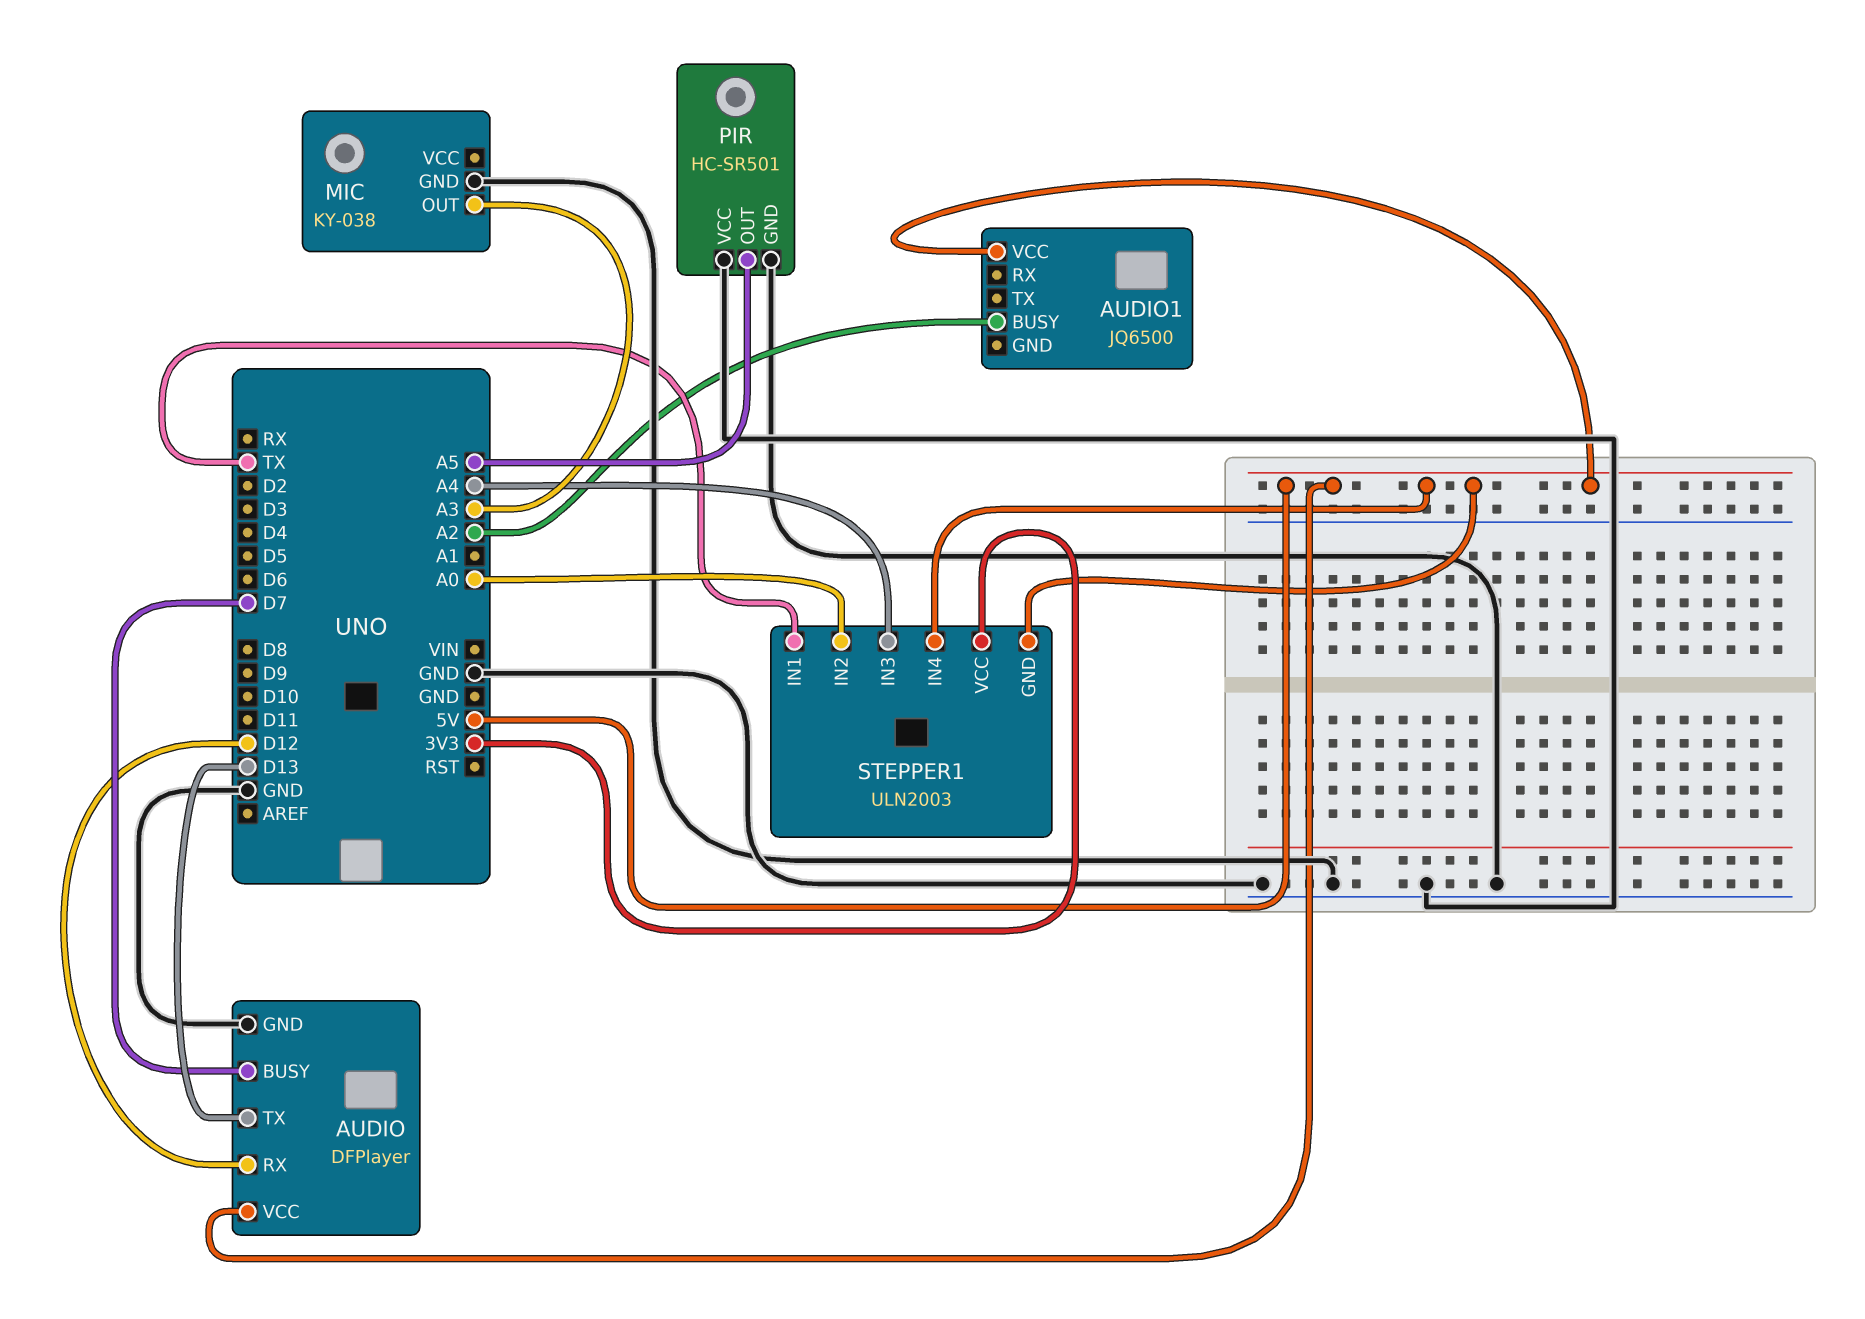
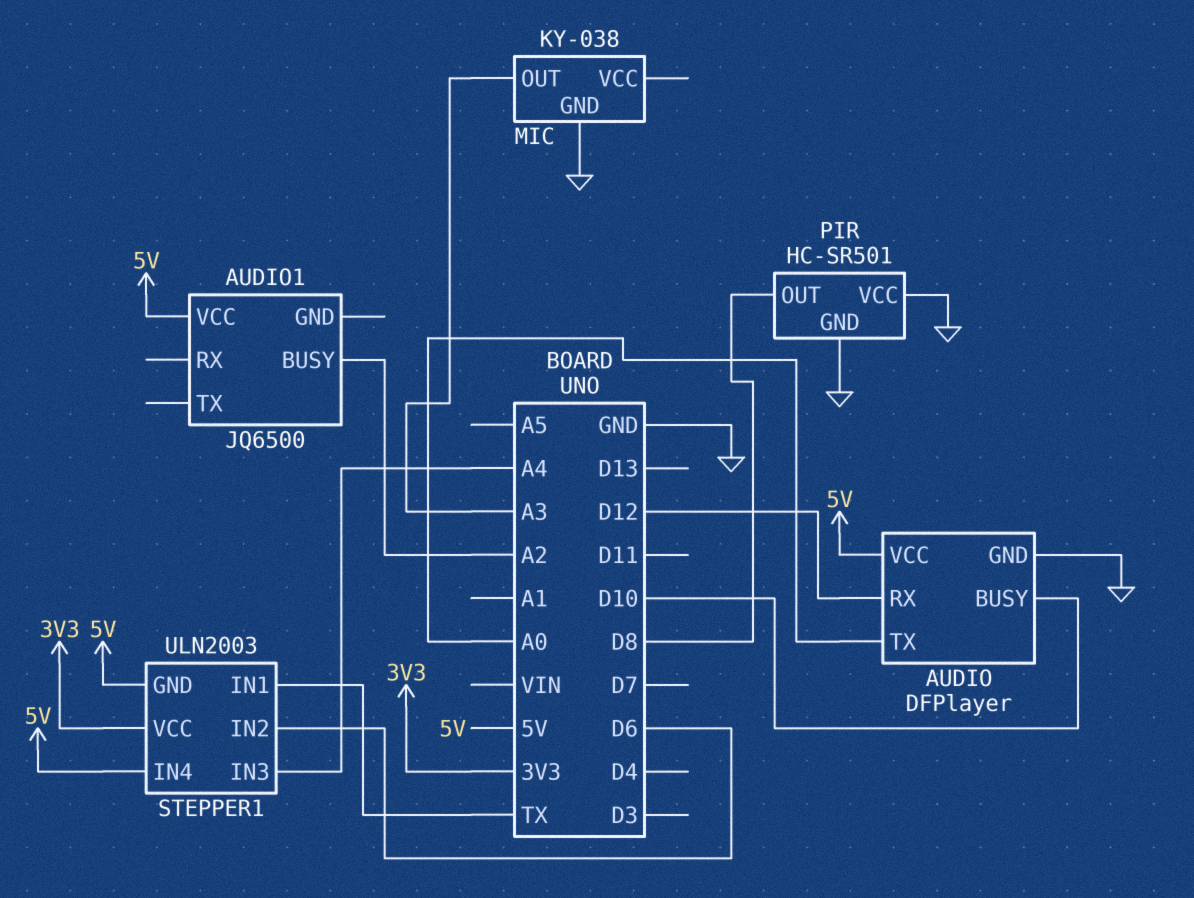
AUDIO pin BUSY: D7 -> D10
AUDIO pin TX: D13 -> A0
PIR pin OUT: A5 -> D8
STEPPER1 pin IN2: A0 -> D6

